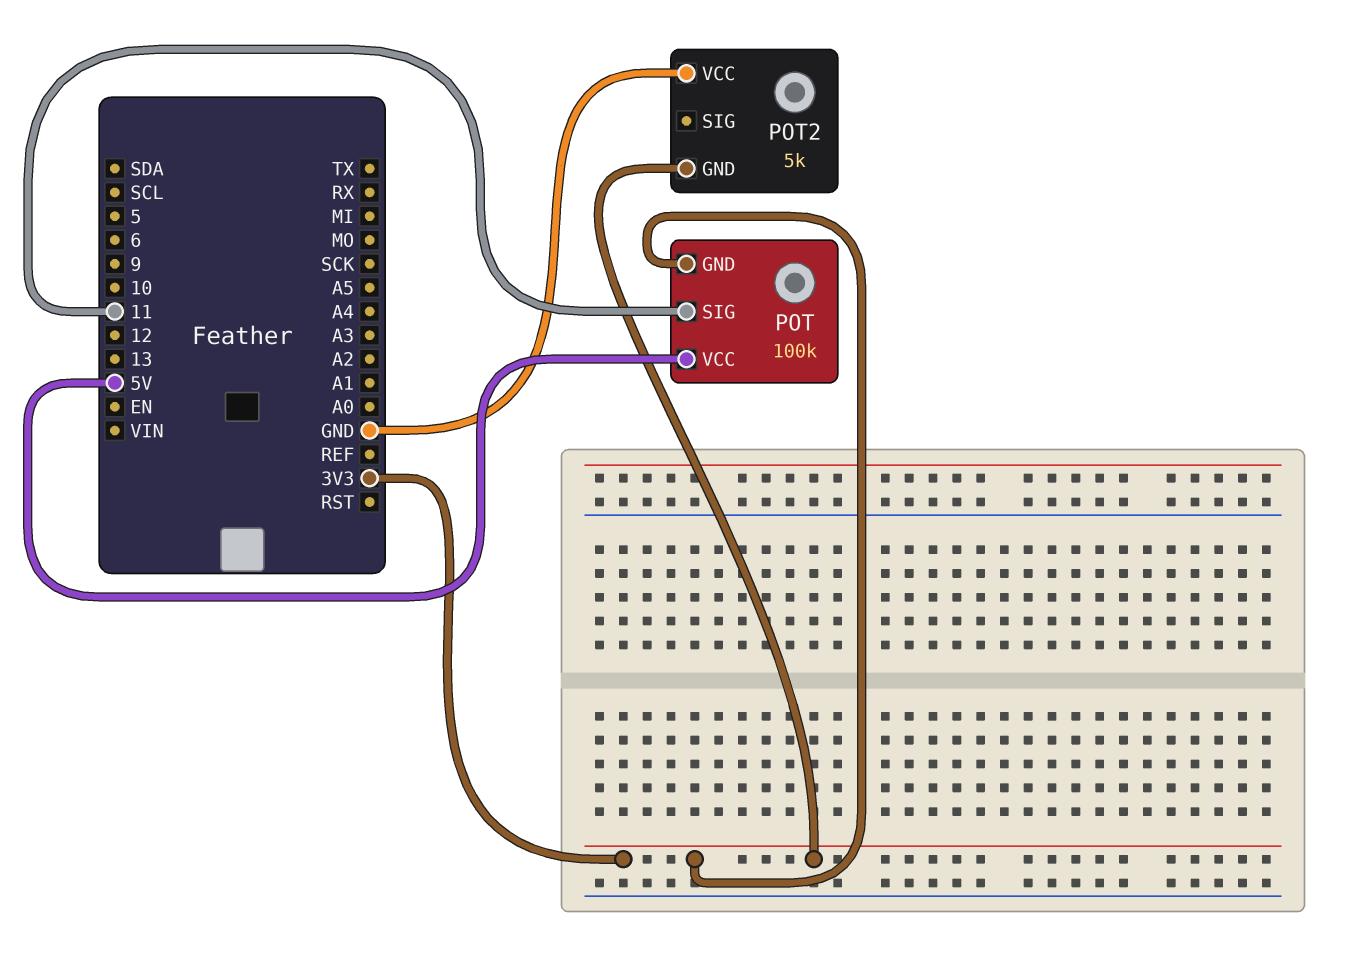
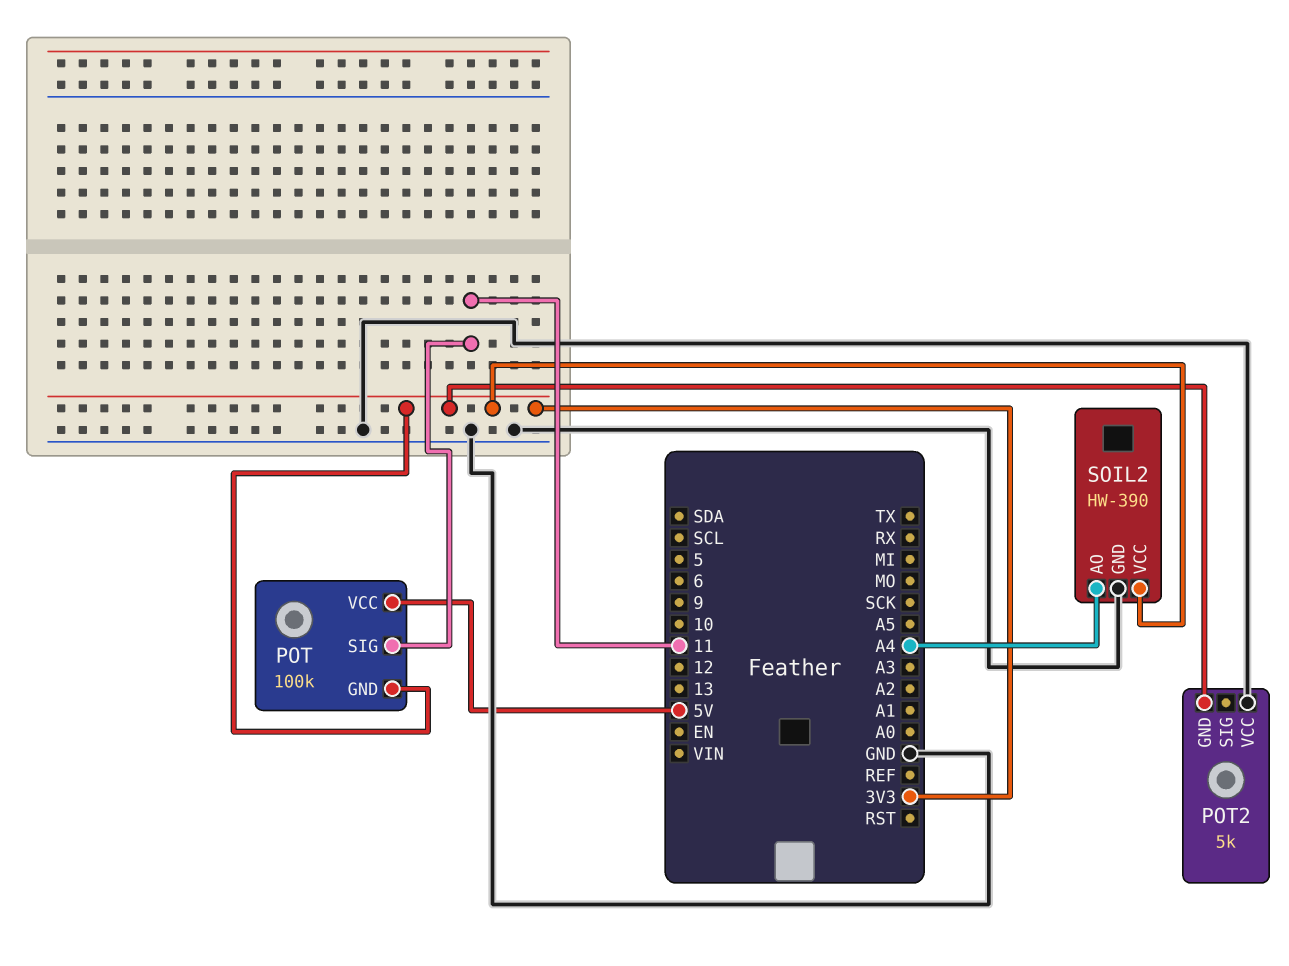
SOIL2: none -> HW-390
SOIL2 pin AO: none -> A4
SOIL2 pin GND: none -> GND
SOIL2 pin VCC: none -> 3V3

